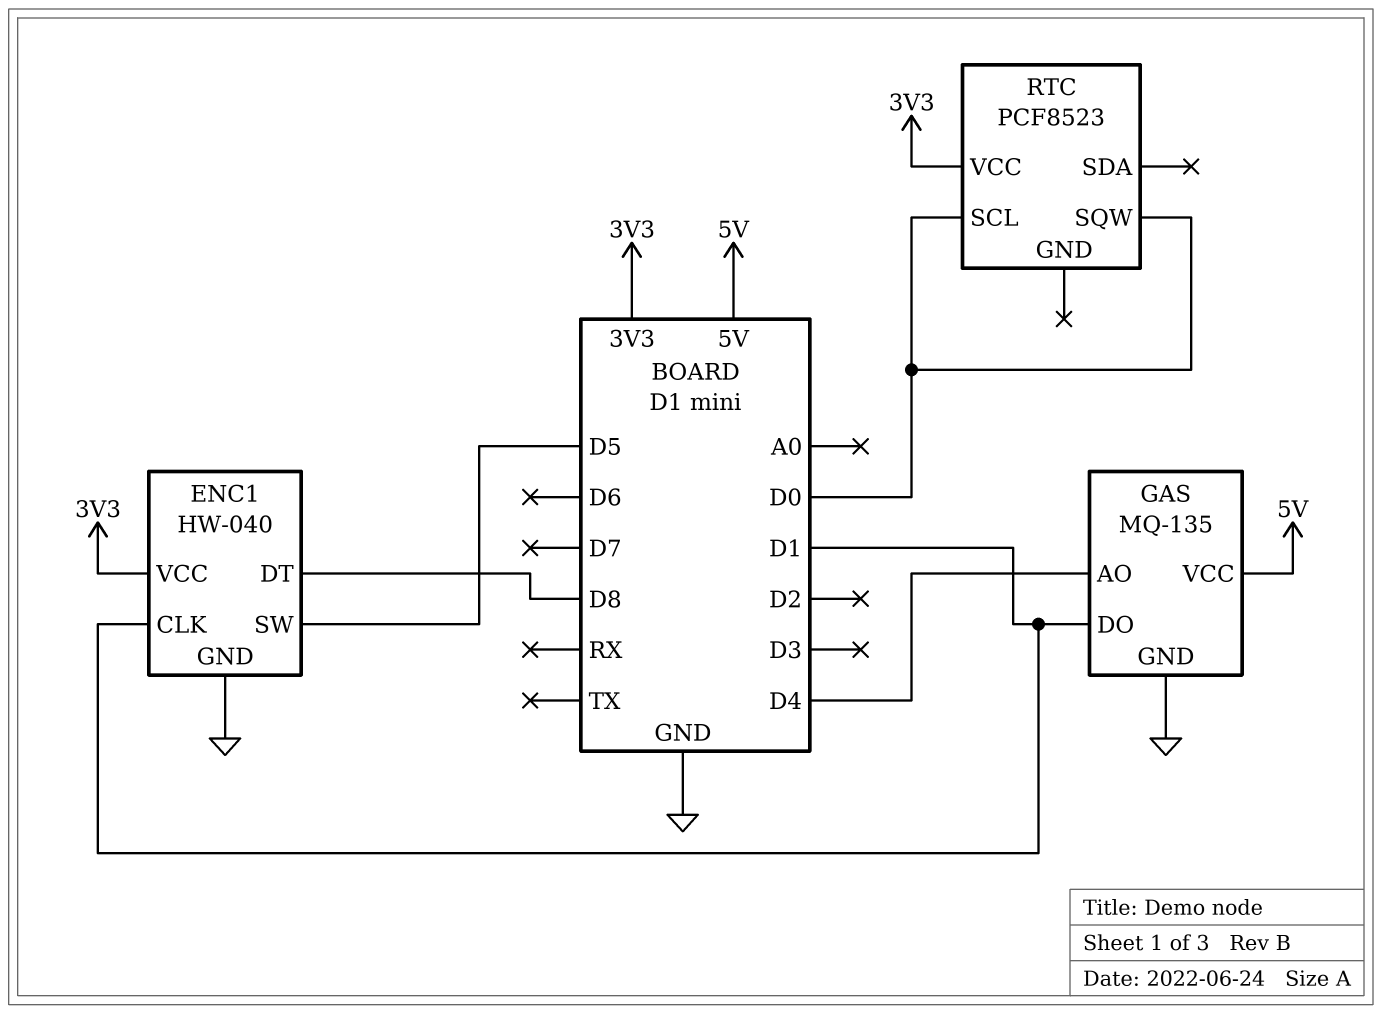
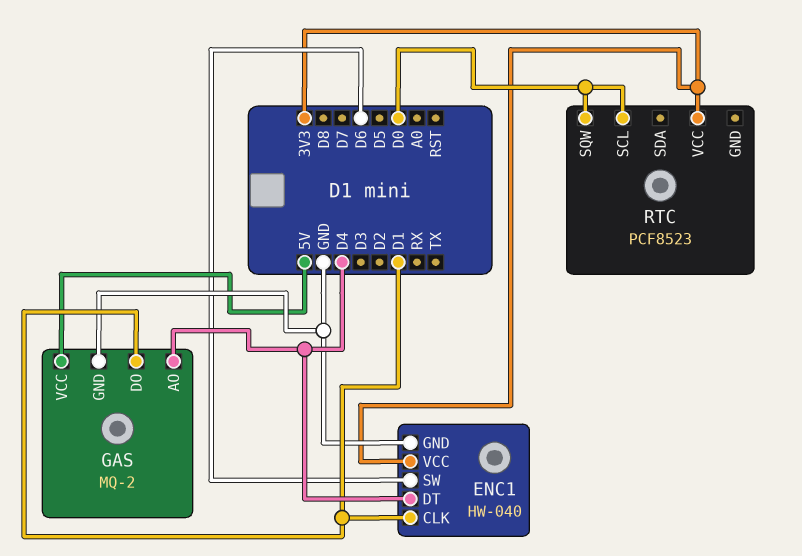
ENC1 pin DT: D8 -> D4
ENC1 pin SW: D5 -> D6
GAS: MQ-135 -> MQ-2

